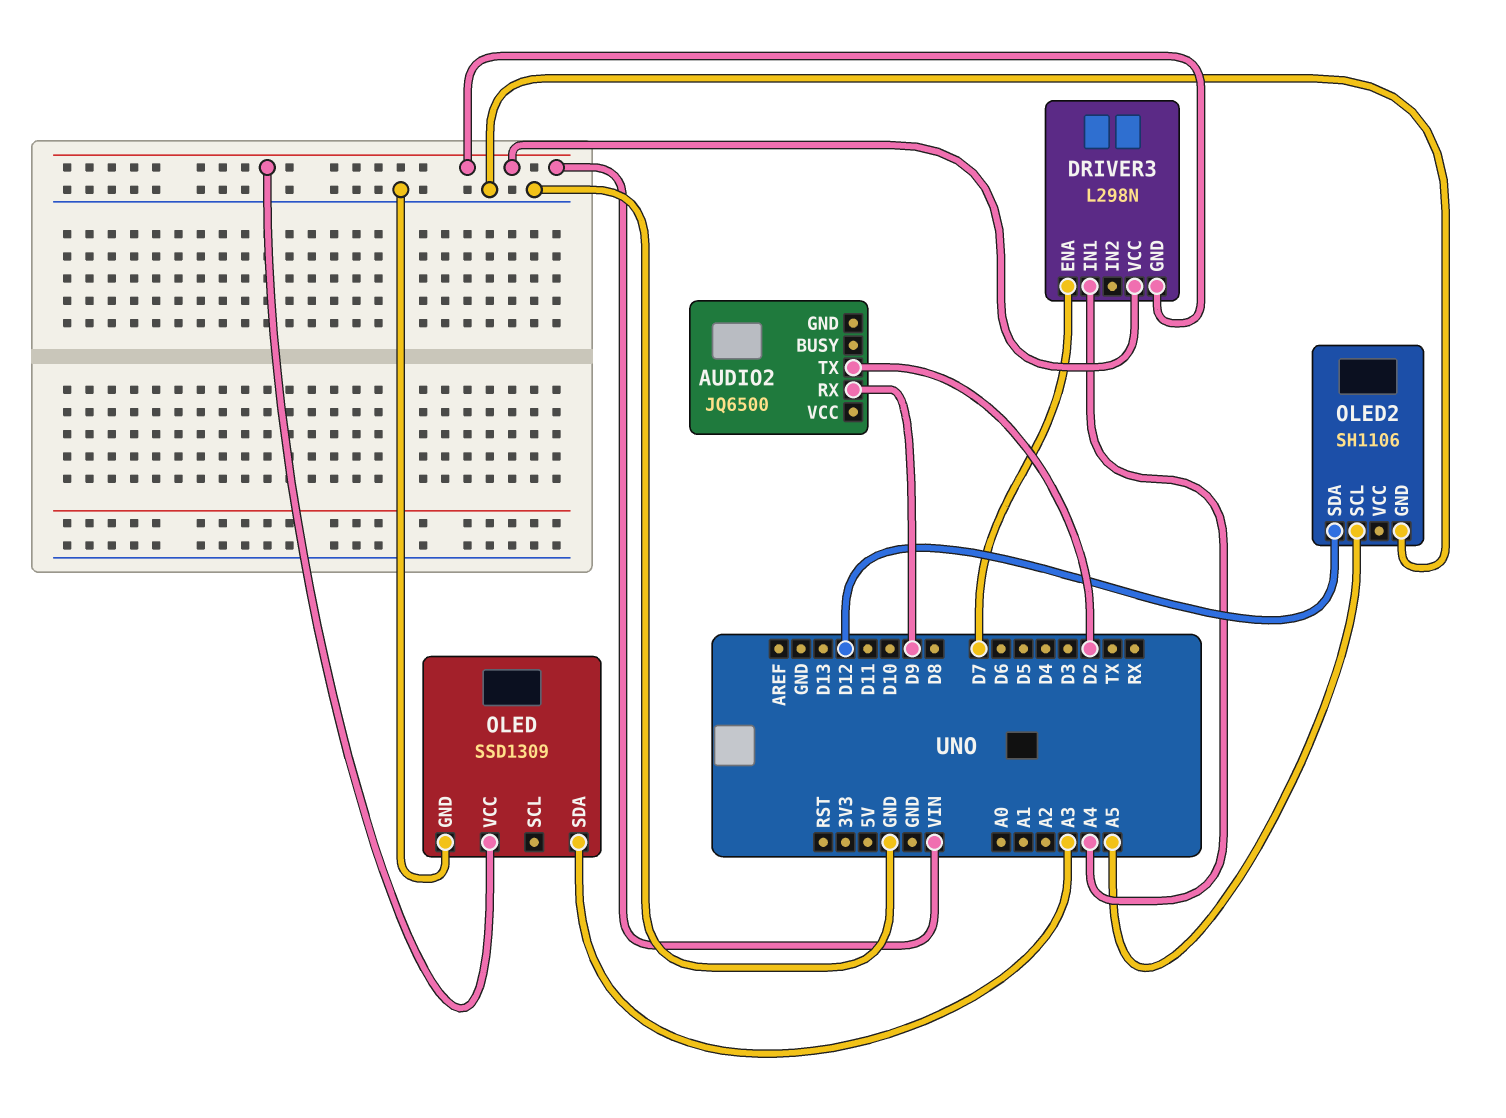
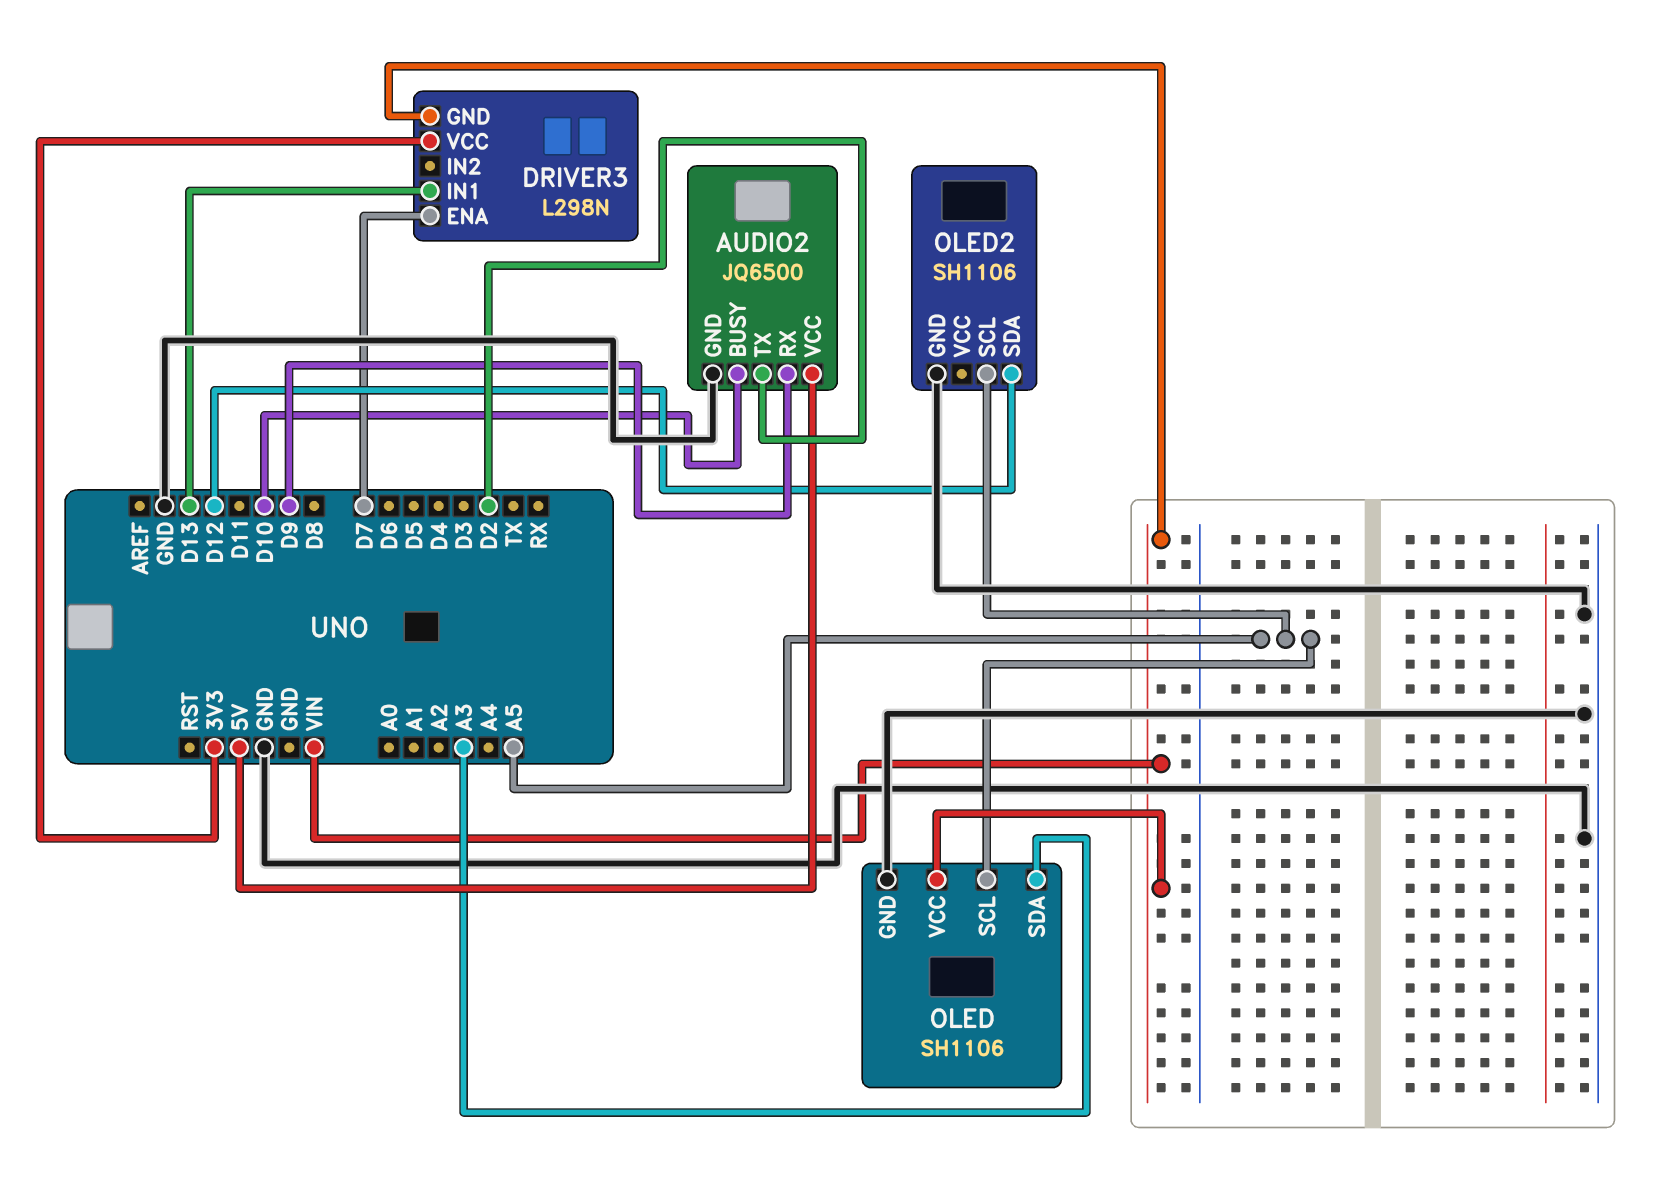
AUDIO2 pin BUSY: none -> D10
AUDIO2 pin GND: none -> GND
AUDIO2 pin VCC: none -> 5V
DRIVER3 pin IN1: A4 -> D13
DRIVER3 pin VCC: VIN -> 3V3
OLED: SSD1309 -> SH1106
OLED pin SCL: none -> A5

